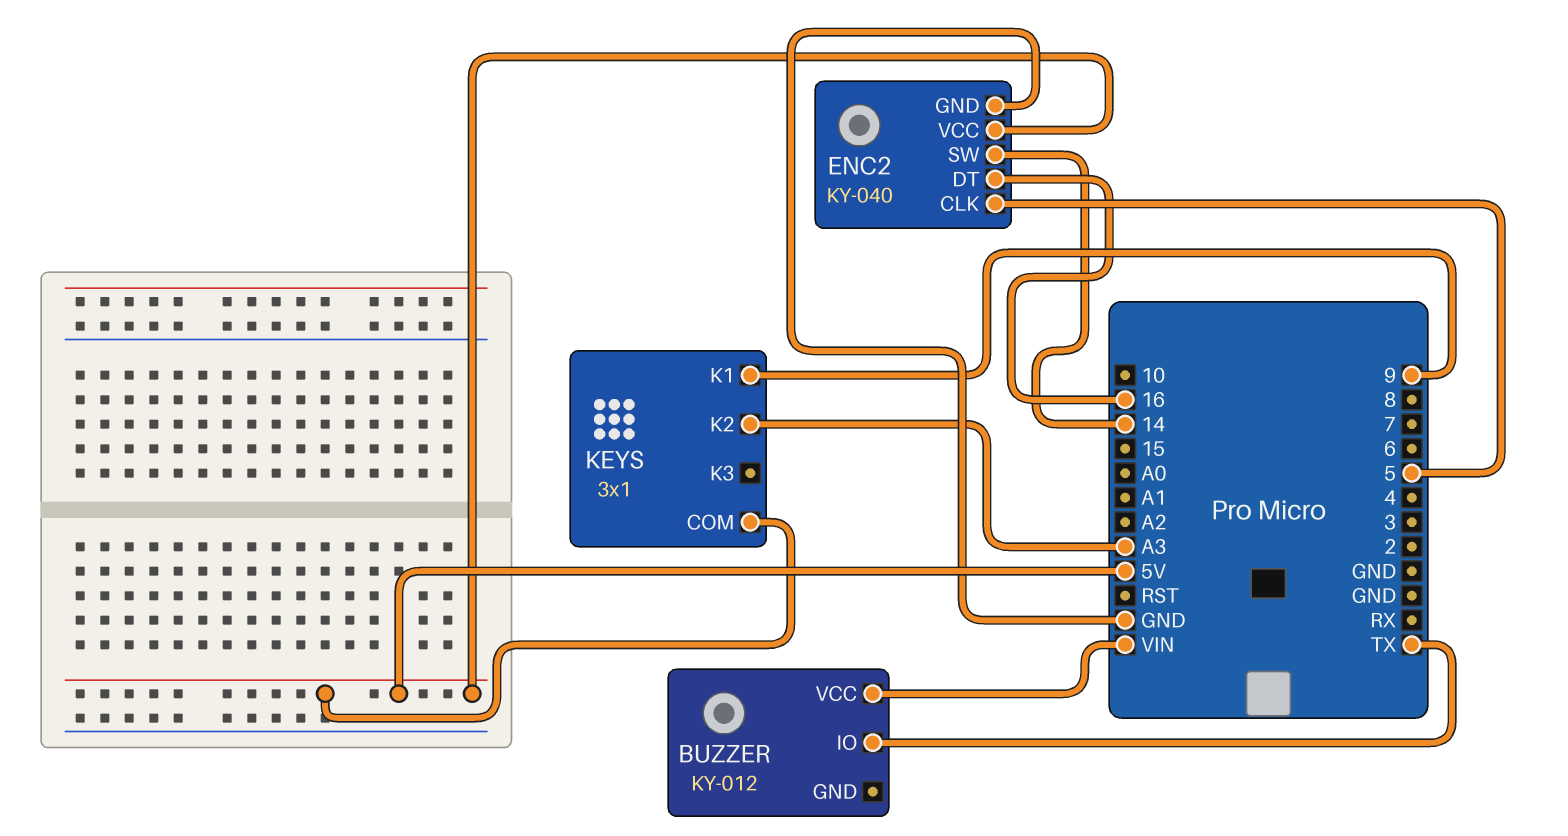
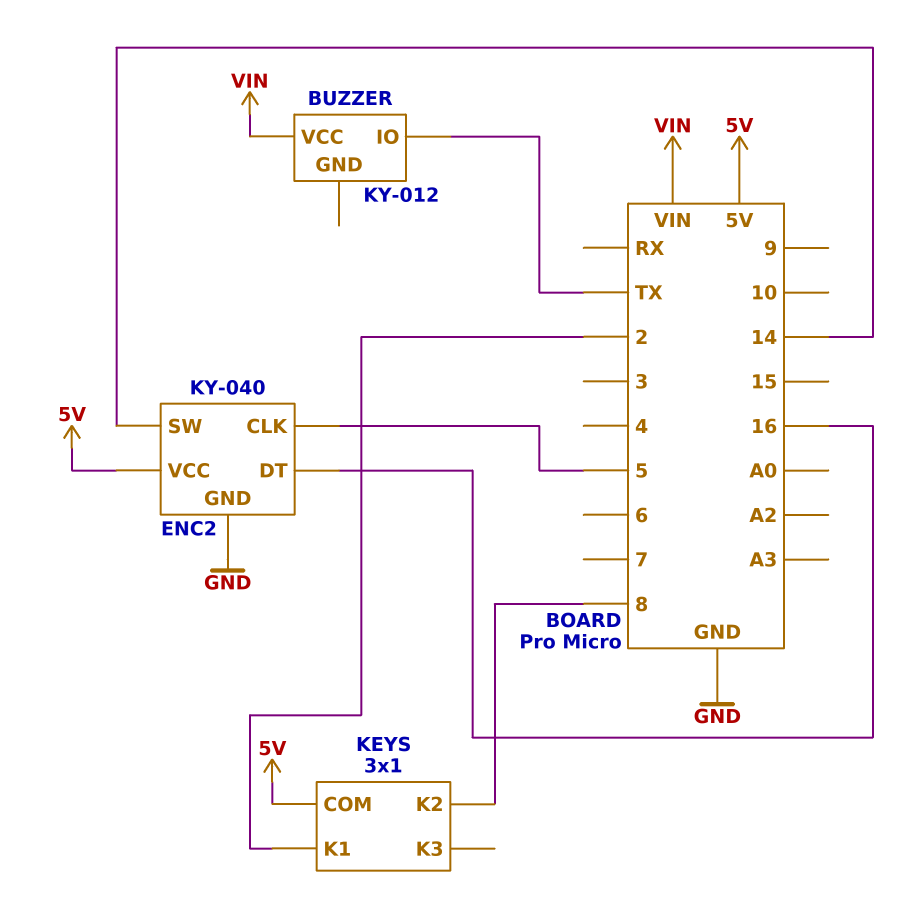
KEYS pin K1: 9 -> 2
KEYS pin K2: A3 -> 8

